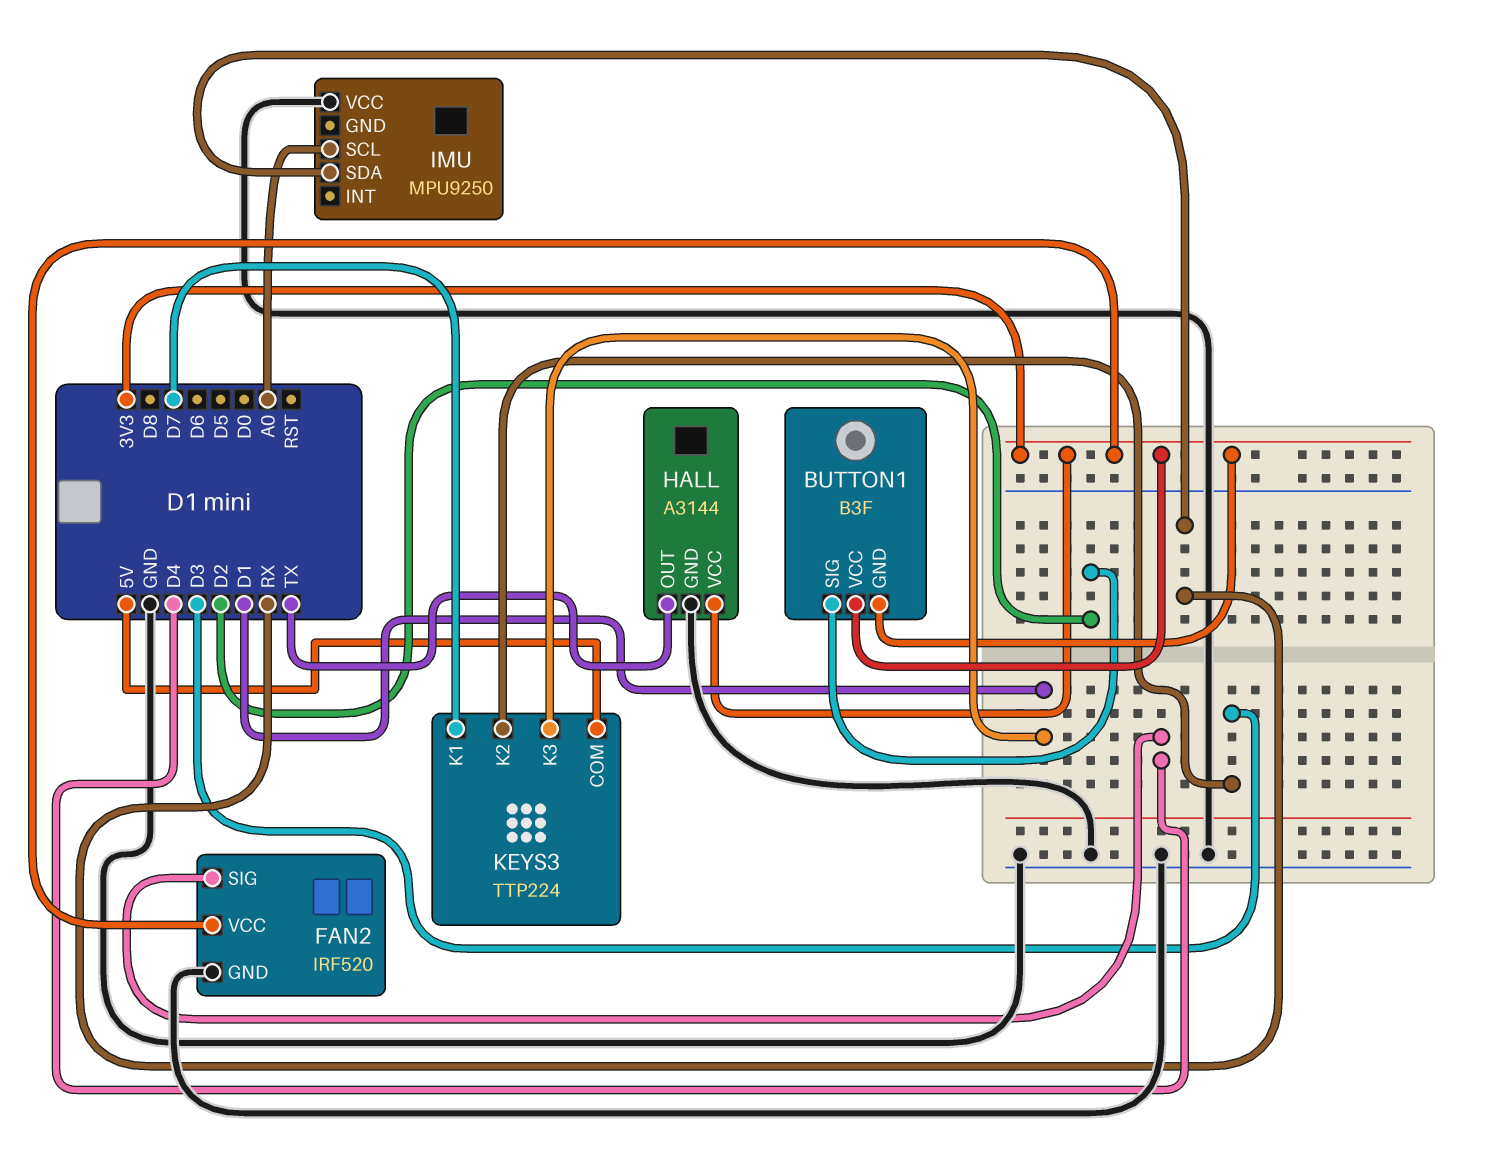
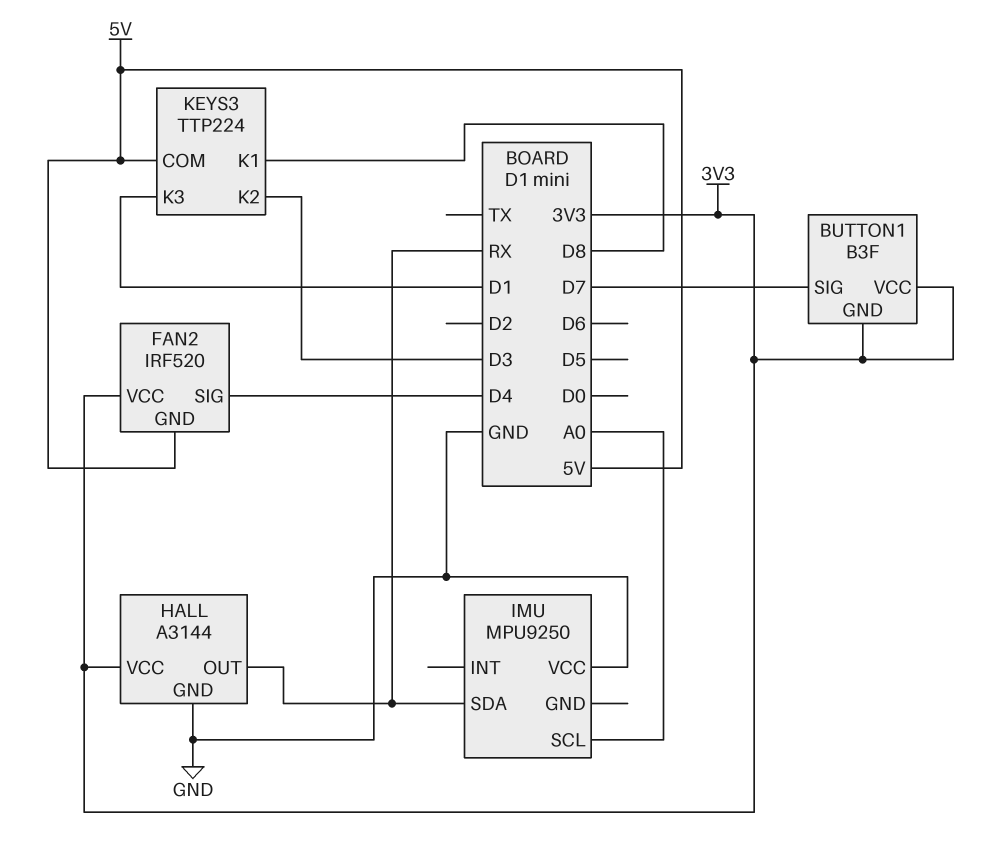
BUTTON1 pin SIG: D2 -> D7
FAN2 pin GND: GND -> 5V
HALL pin OUT: TX -> RX
KEYS3 pin K1: D7 -> D8

